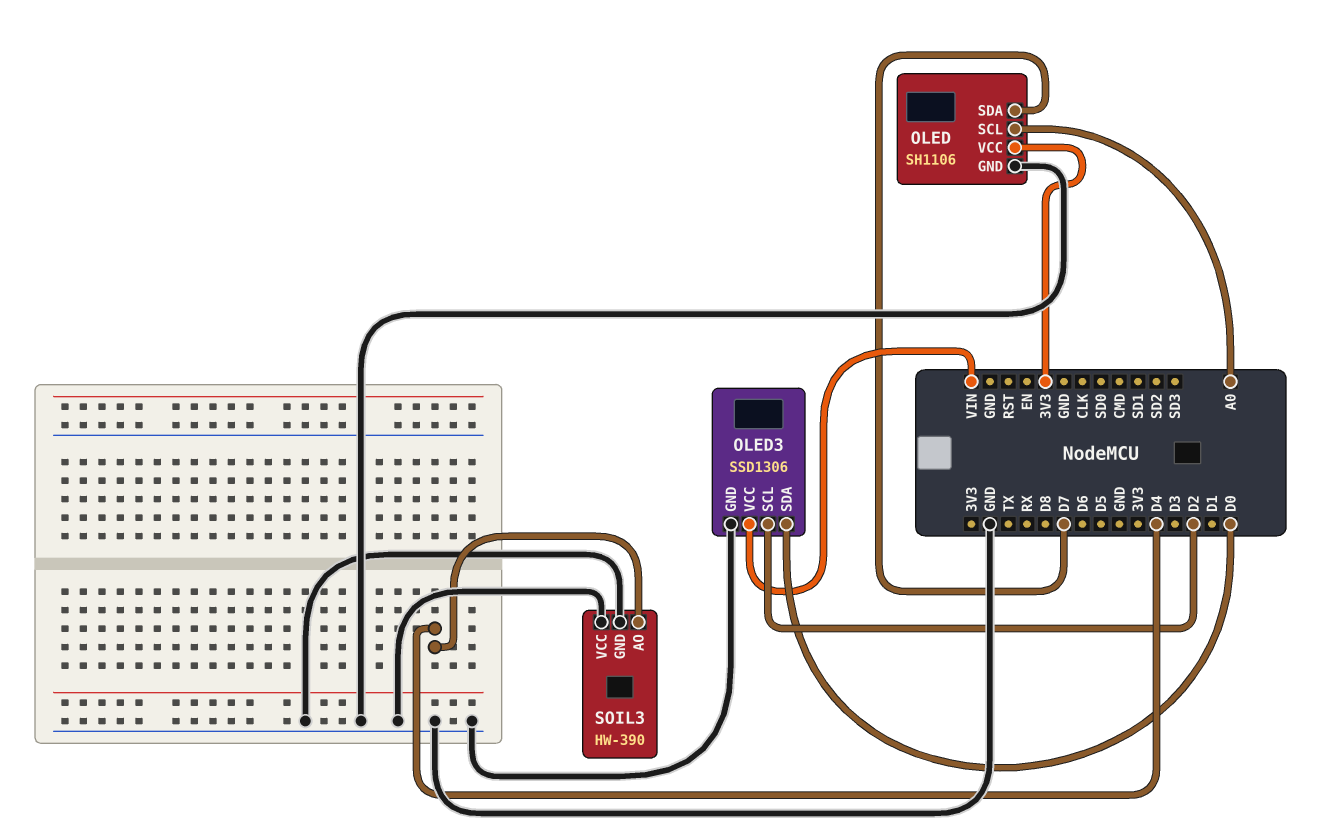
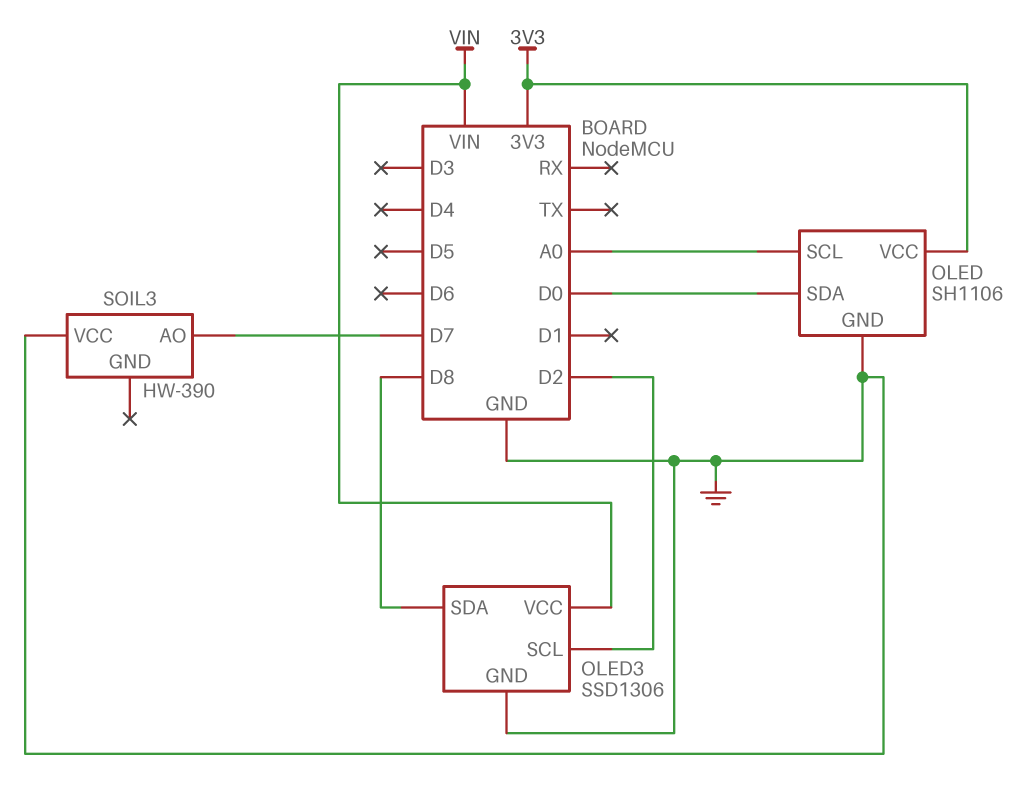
OLED pin SDA: D7 -> D0
OLED3 pin SDA: D0 -> D8
SOIL3 pin AO: D4 -> D7
SOIL3 pin GND: GND -> none

